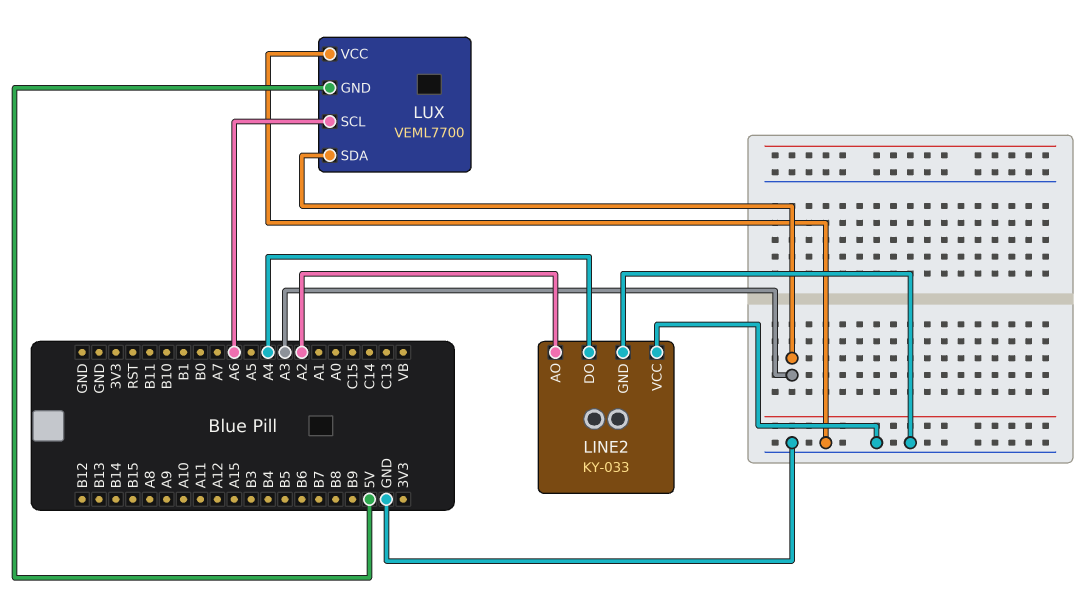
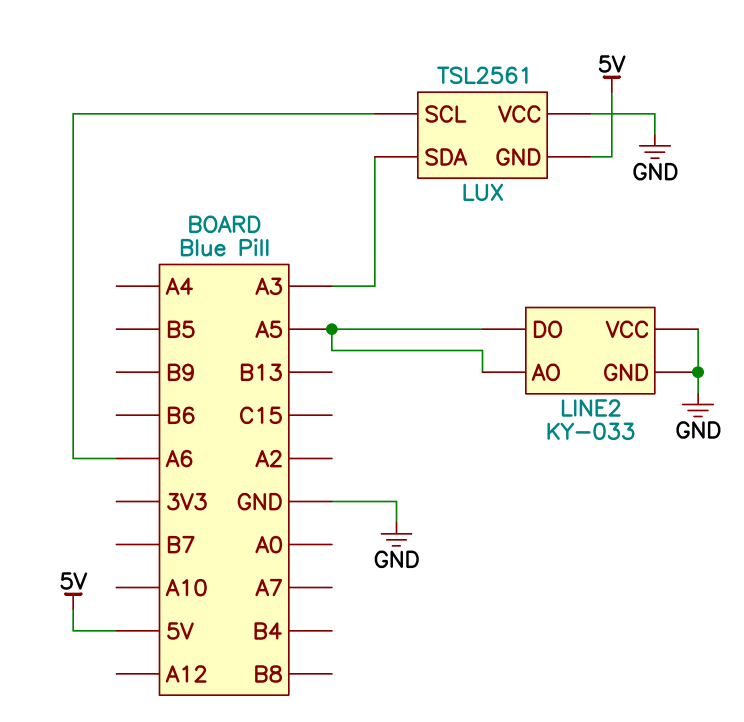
LINE2 pin AO: A2 -> A5
LINE2 pin DO: A4 -> A5
LUX: VEML7700 -> TSL2561

